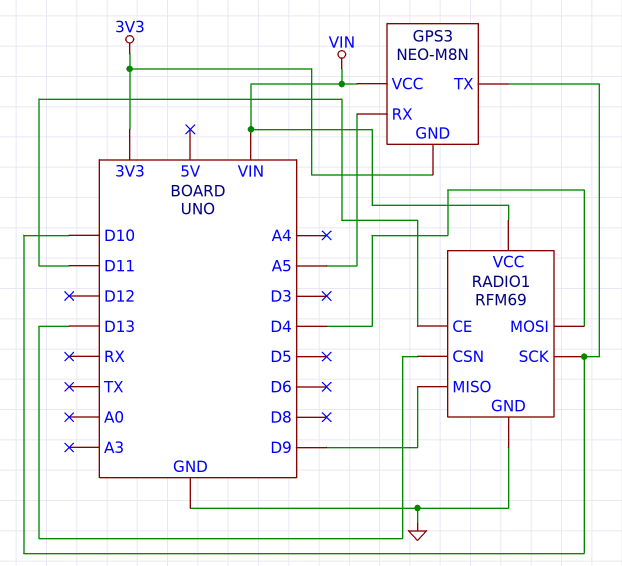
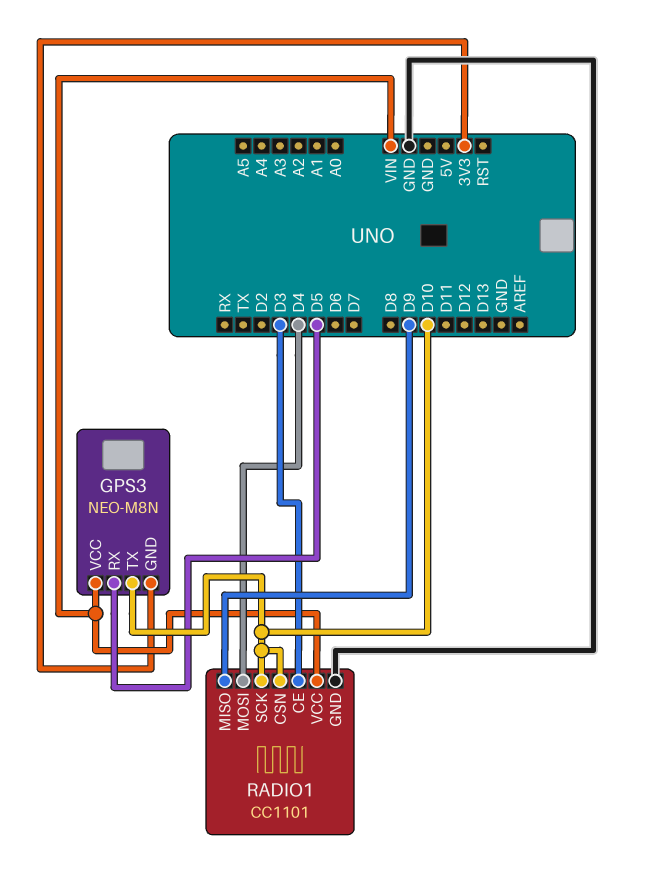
GPS3 pin RX: A5 -> D5
RADIO1: RFM69 -> CC1101
RADIO1 pin CE: D11 -> D3
RADIO1 pin CSN: D13 -> D10

